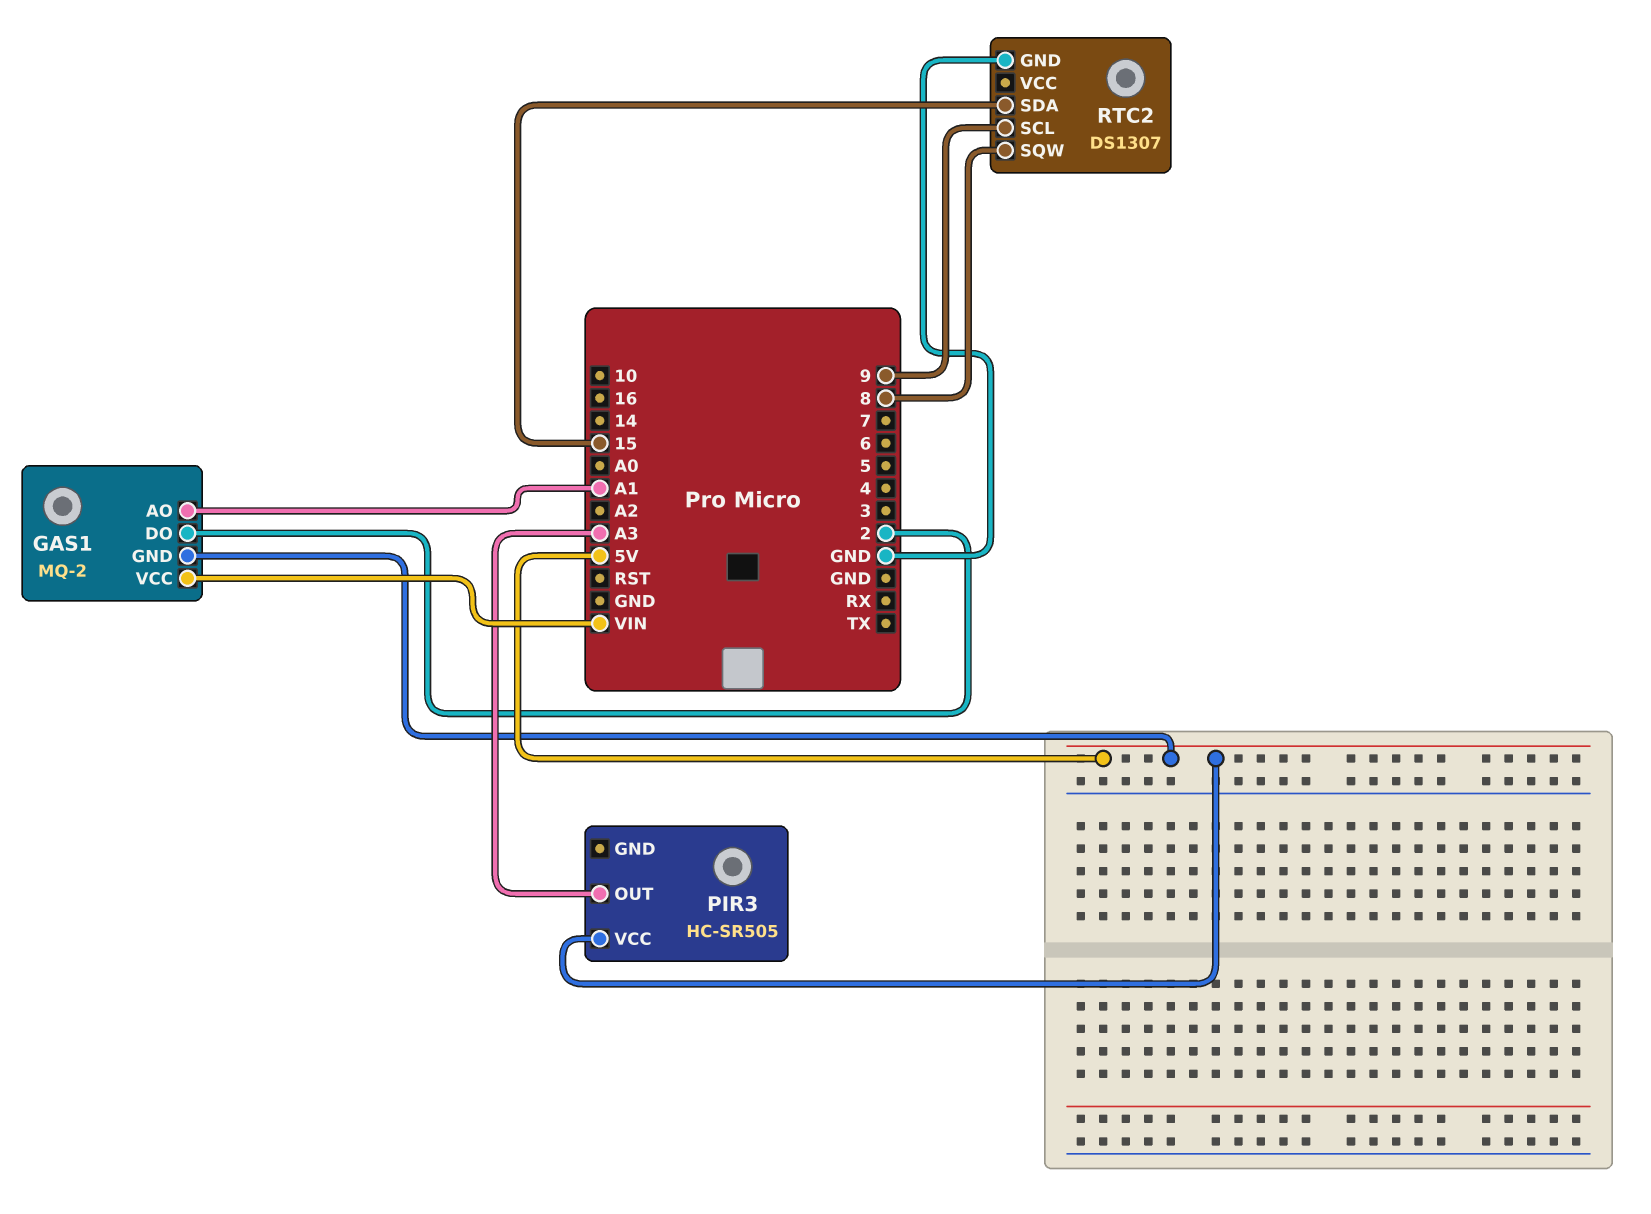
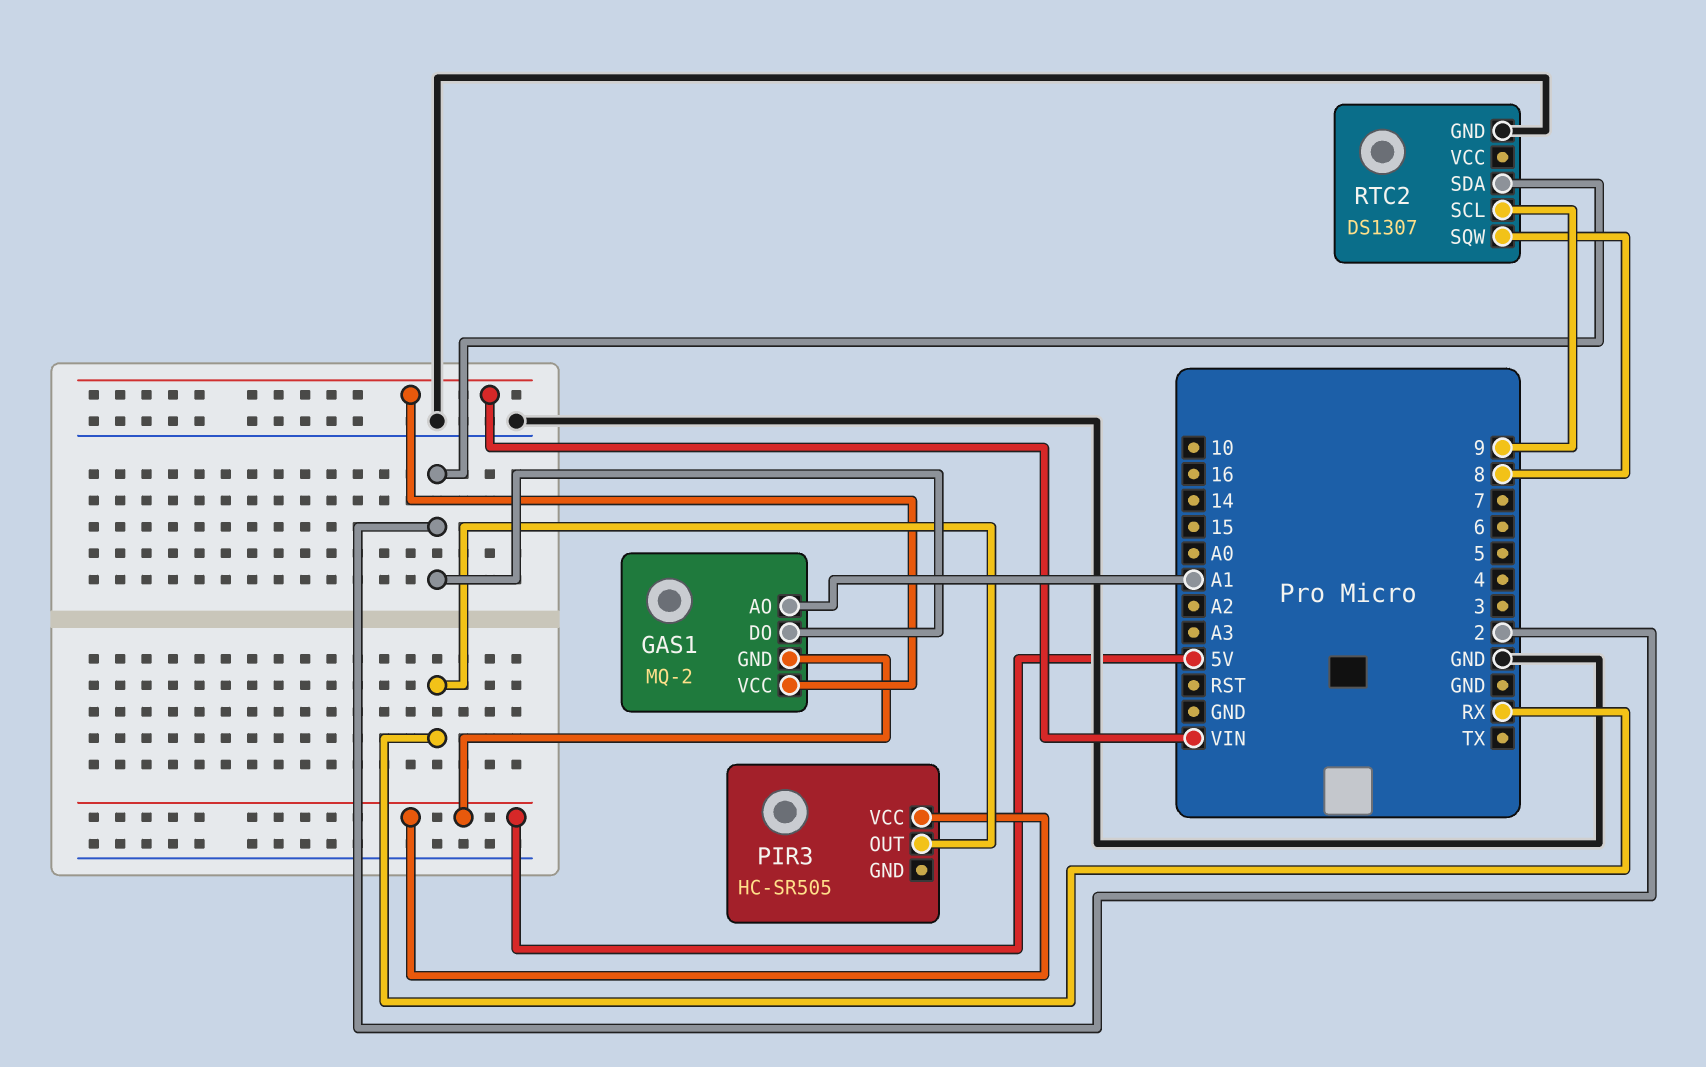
PIR3 pin OUT: A3 -> RX
RTC2 pin SDA: 15 -> 2

